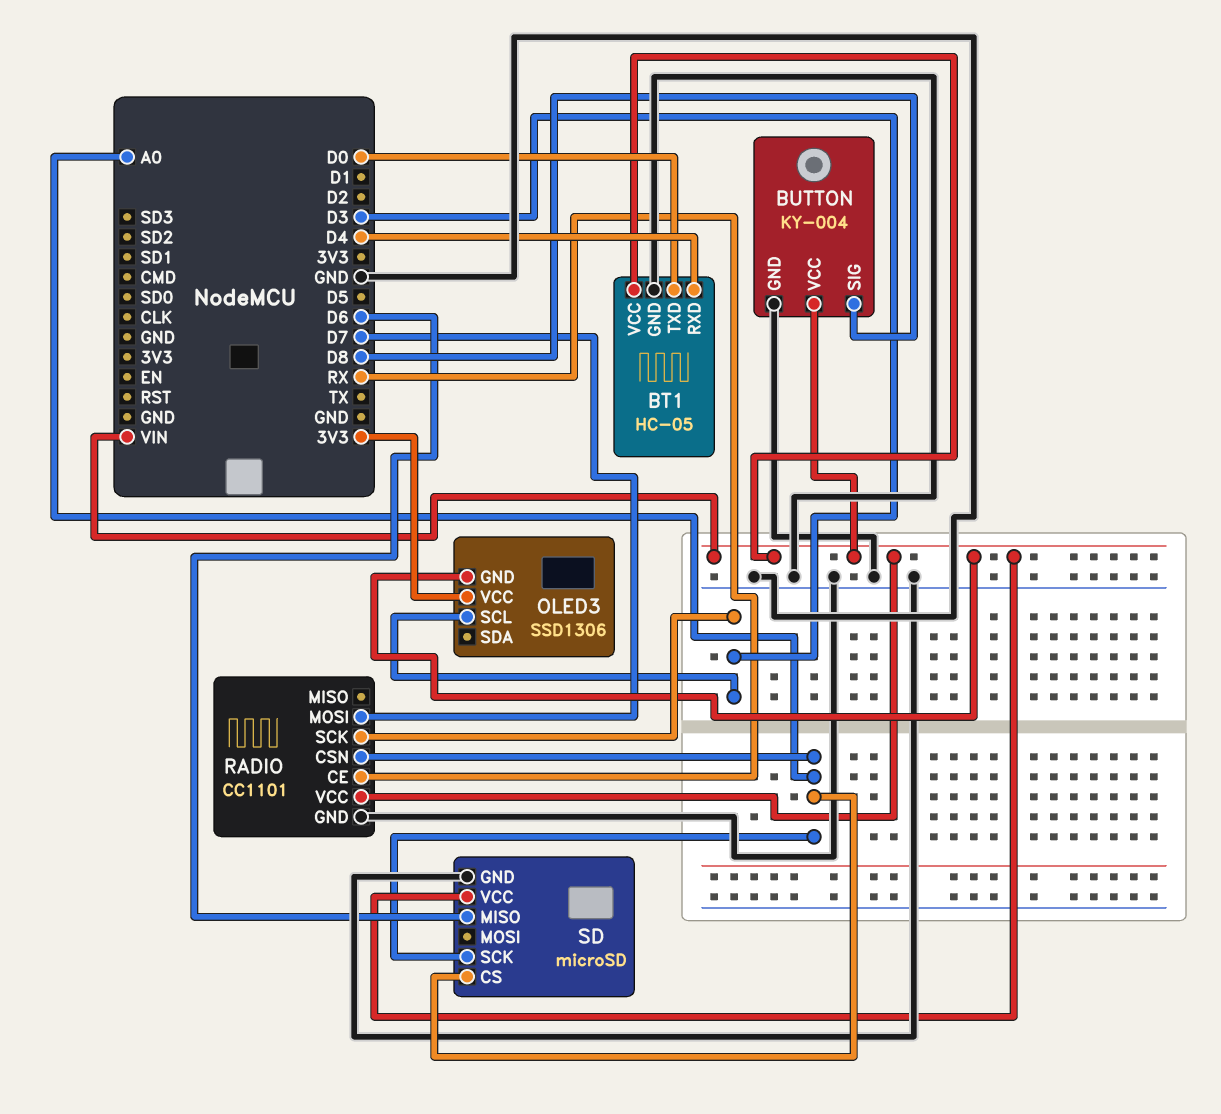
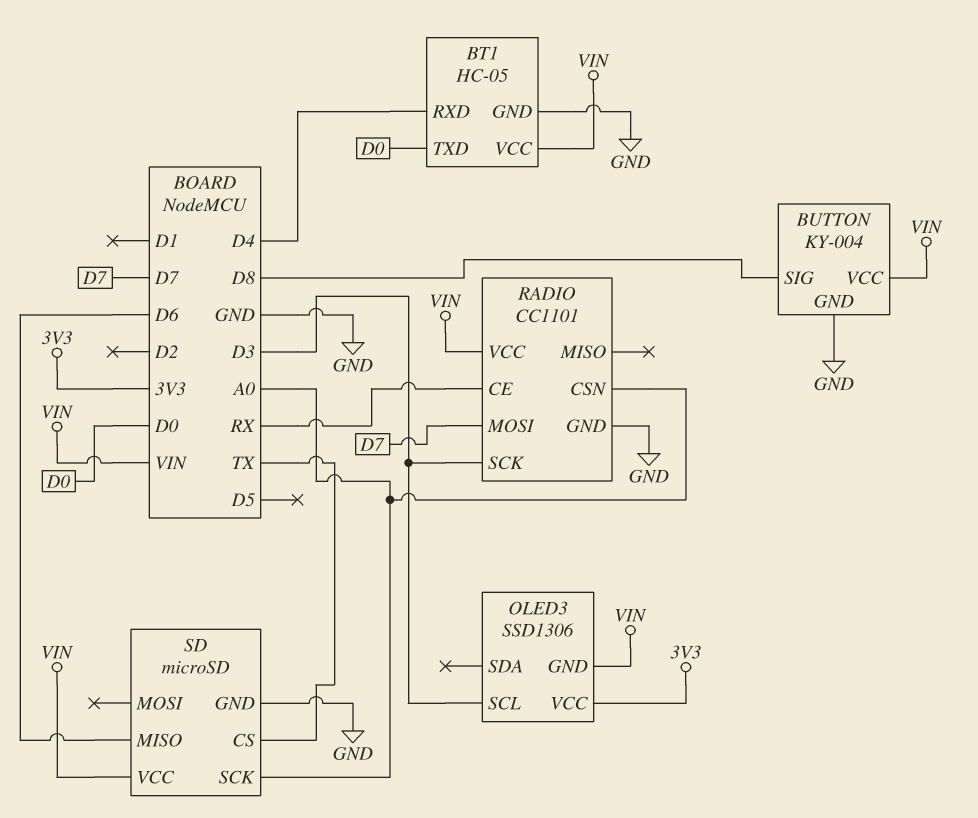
SD pin CS: A0 -> TX

